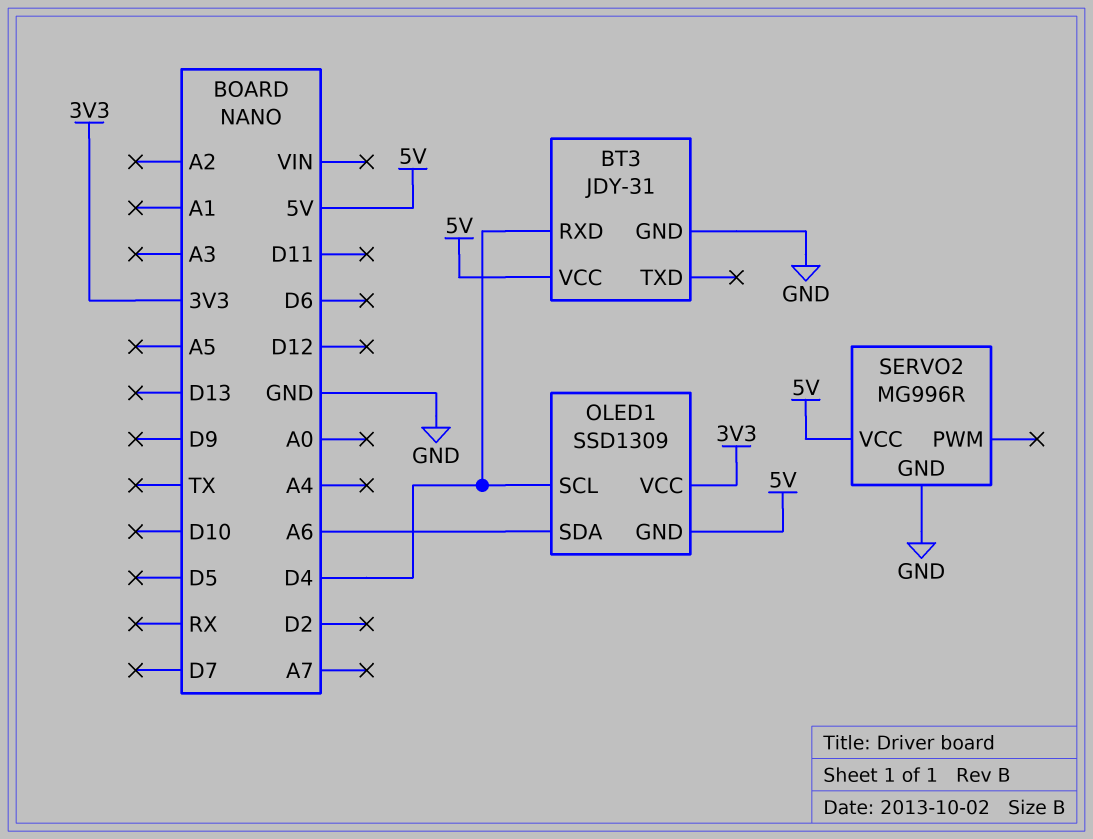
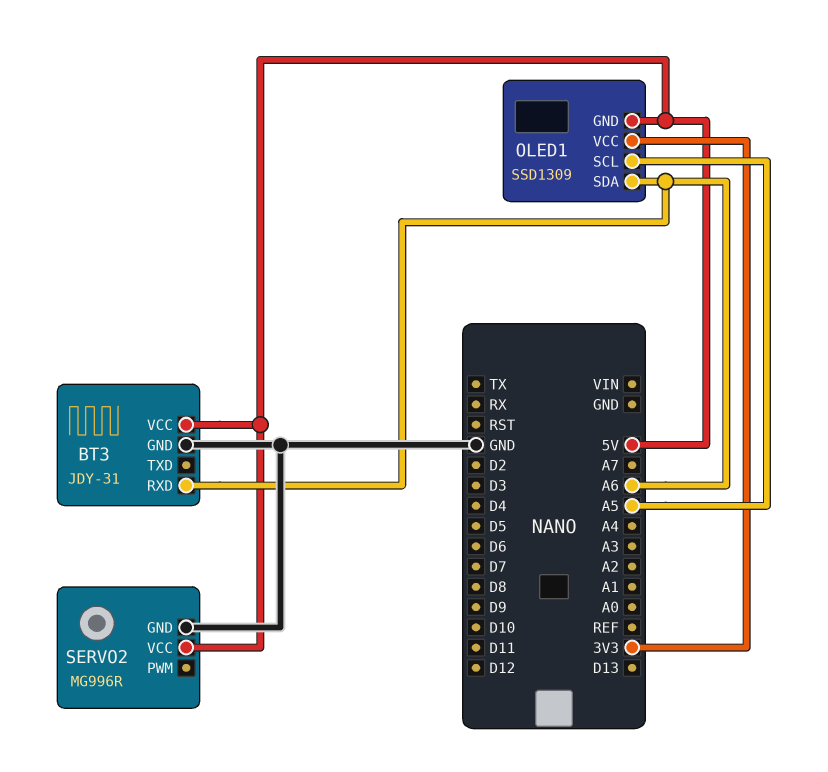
BT3 pin RXD: D4 -> A6
OLED1 pin SCL: D4 -> A5

